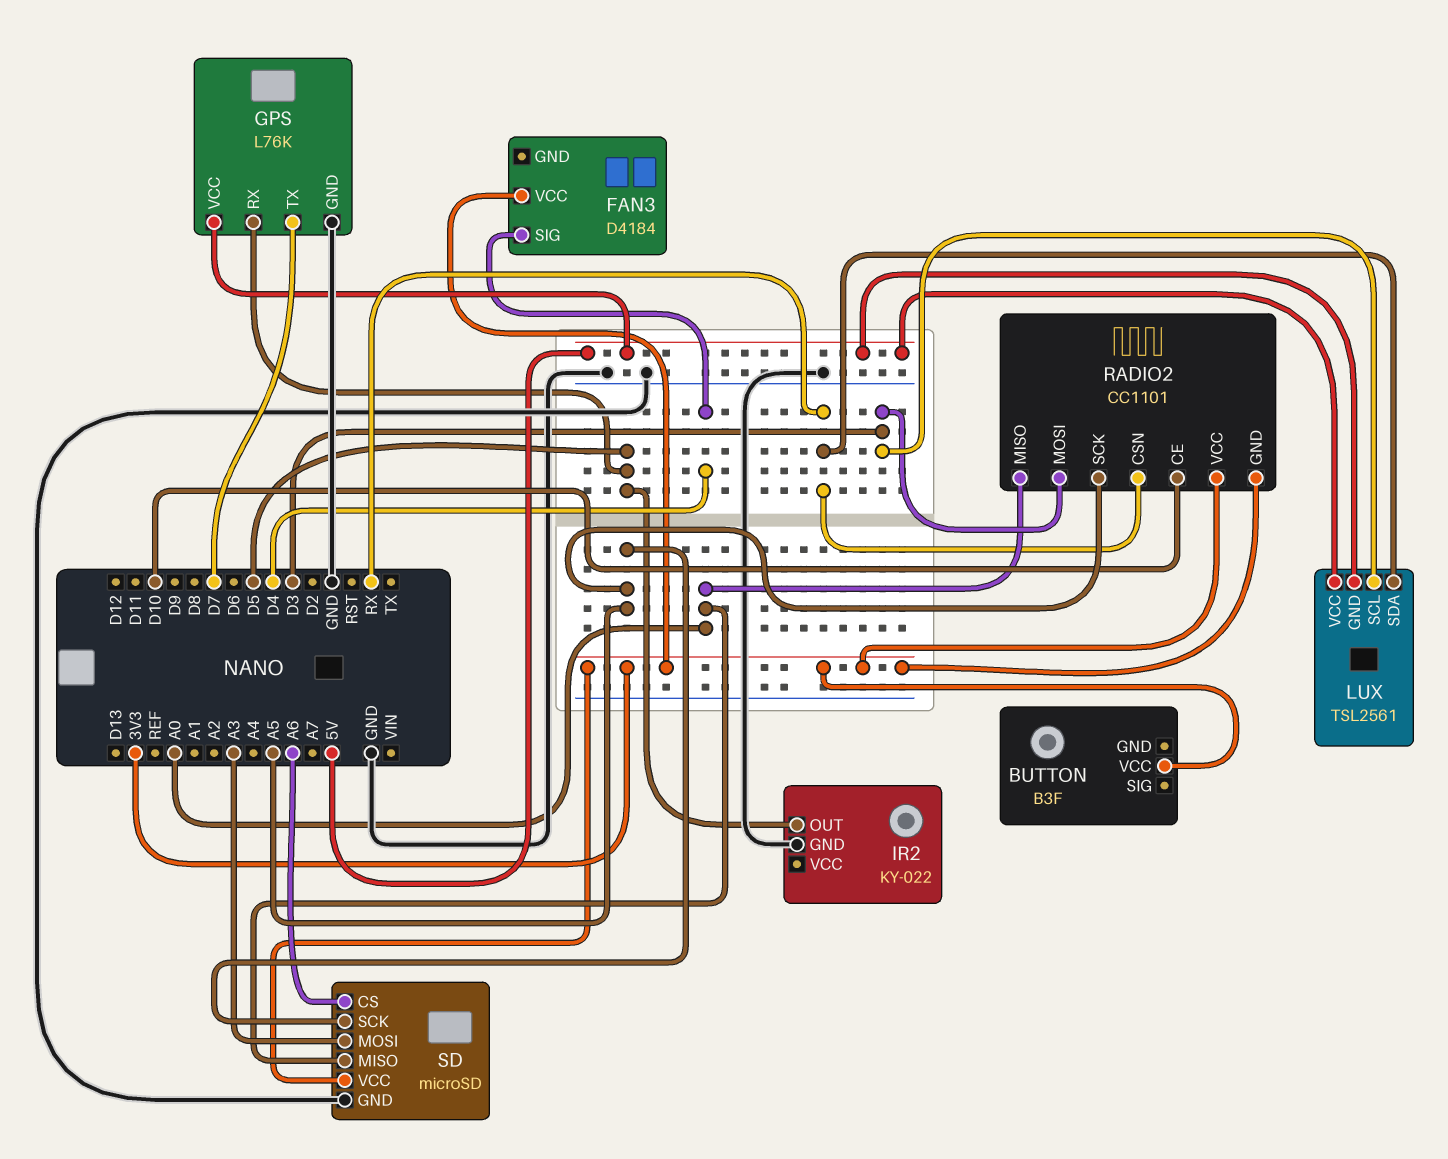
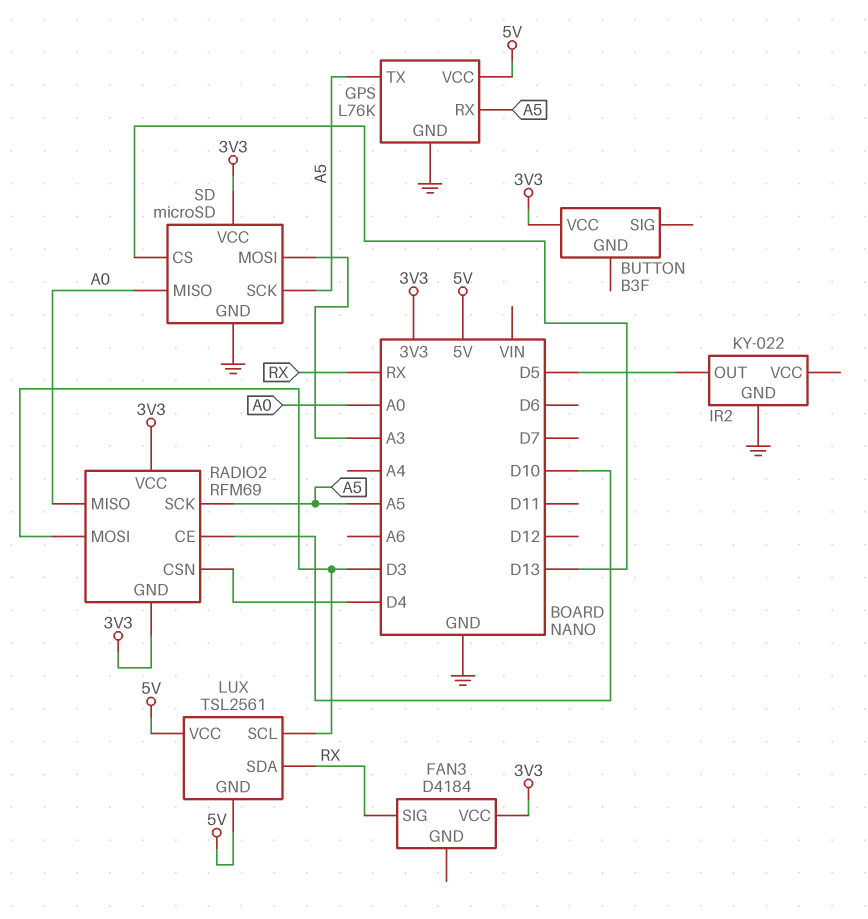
FAN3 pin SIG: D4 -> RX
GPS pin RX: D5 -> A5
GPS pin TX: D7 -> A5
RADIO2: CC1101 -> RFM69
RADIO2 pin CSN: RX -> D4
SD pin CS: A6 -> D13

